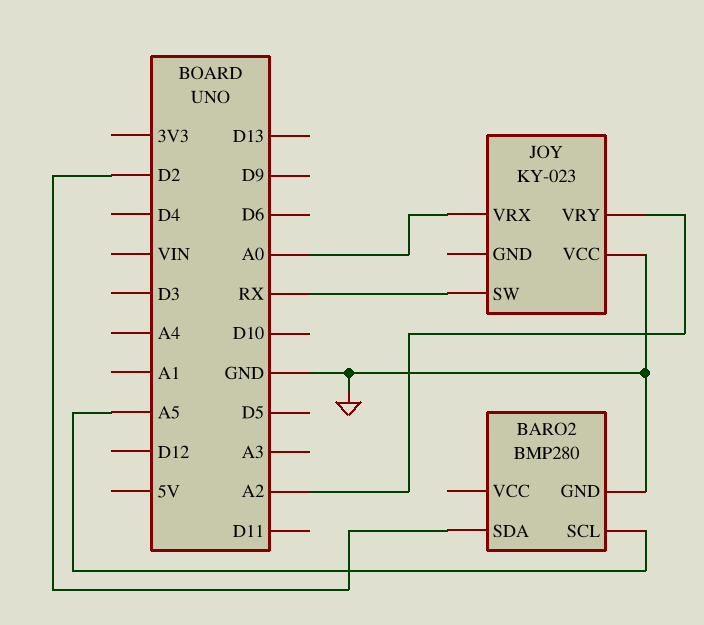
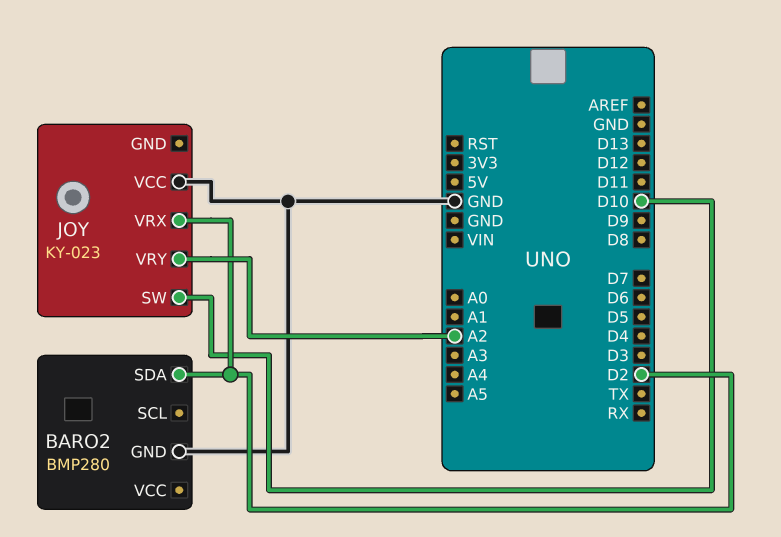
BARO2 pin SCL: A5 -> none
JOY pin SW: RX -> D10
JOY pin VRX: A0 -> D2

